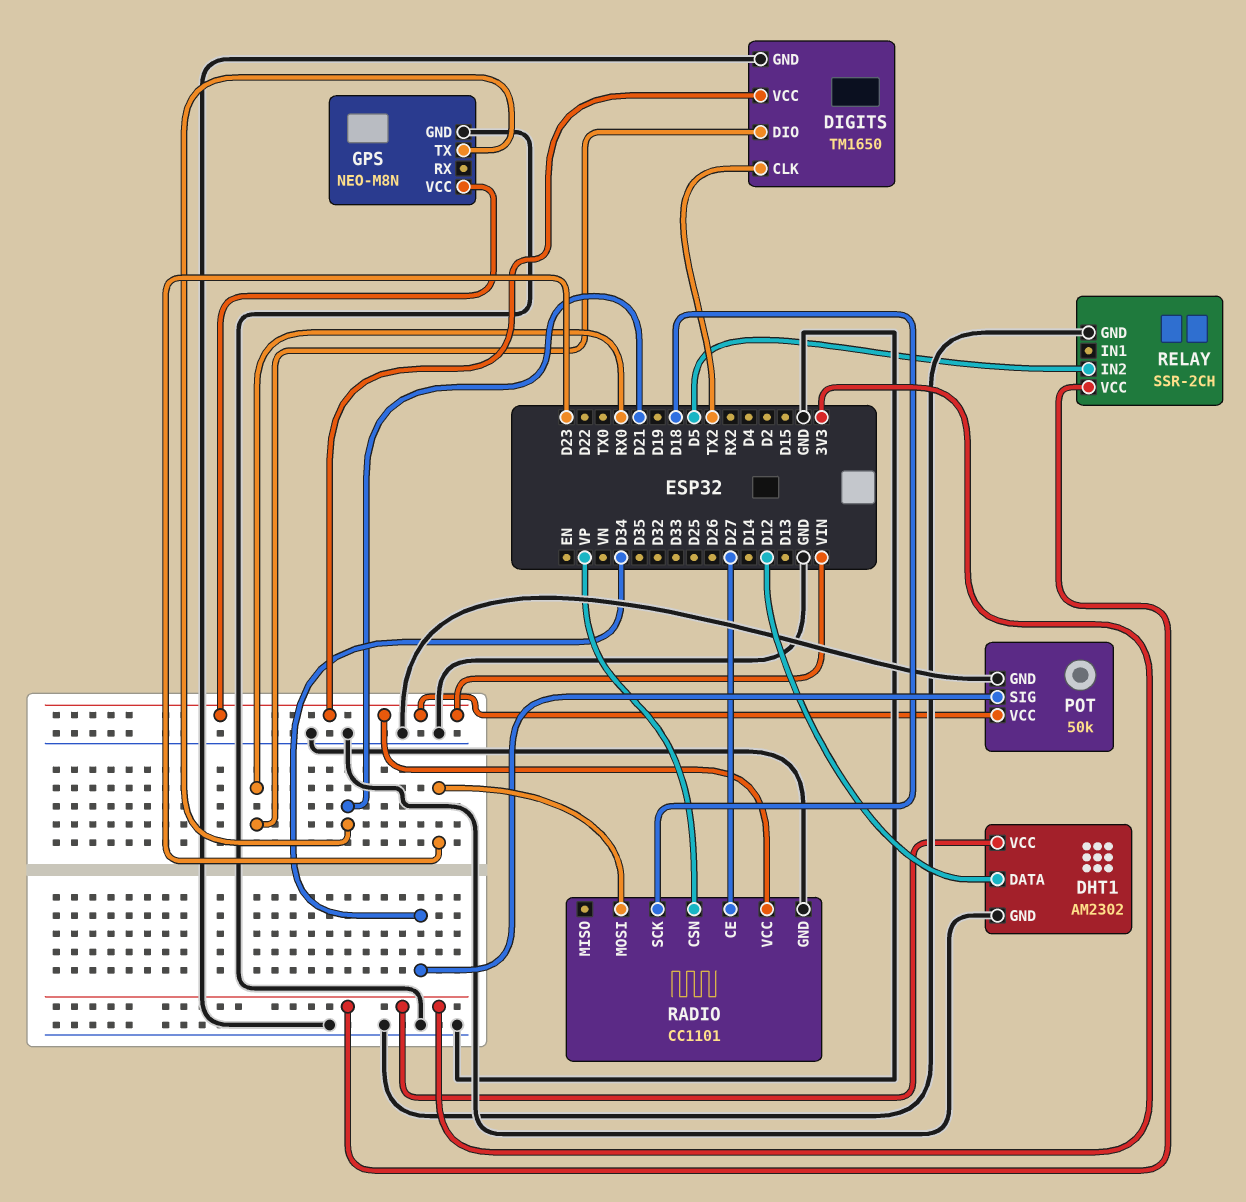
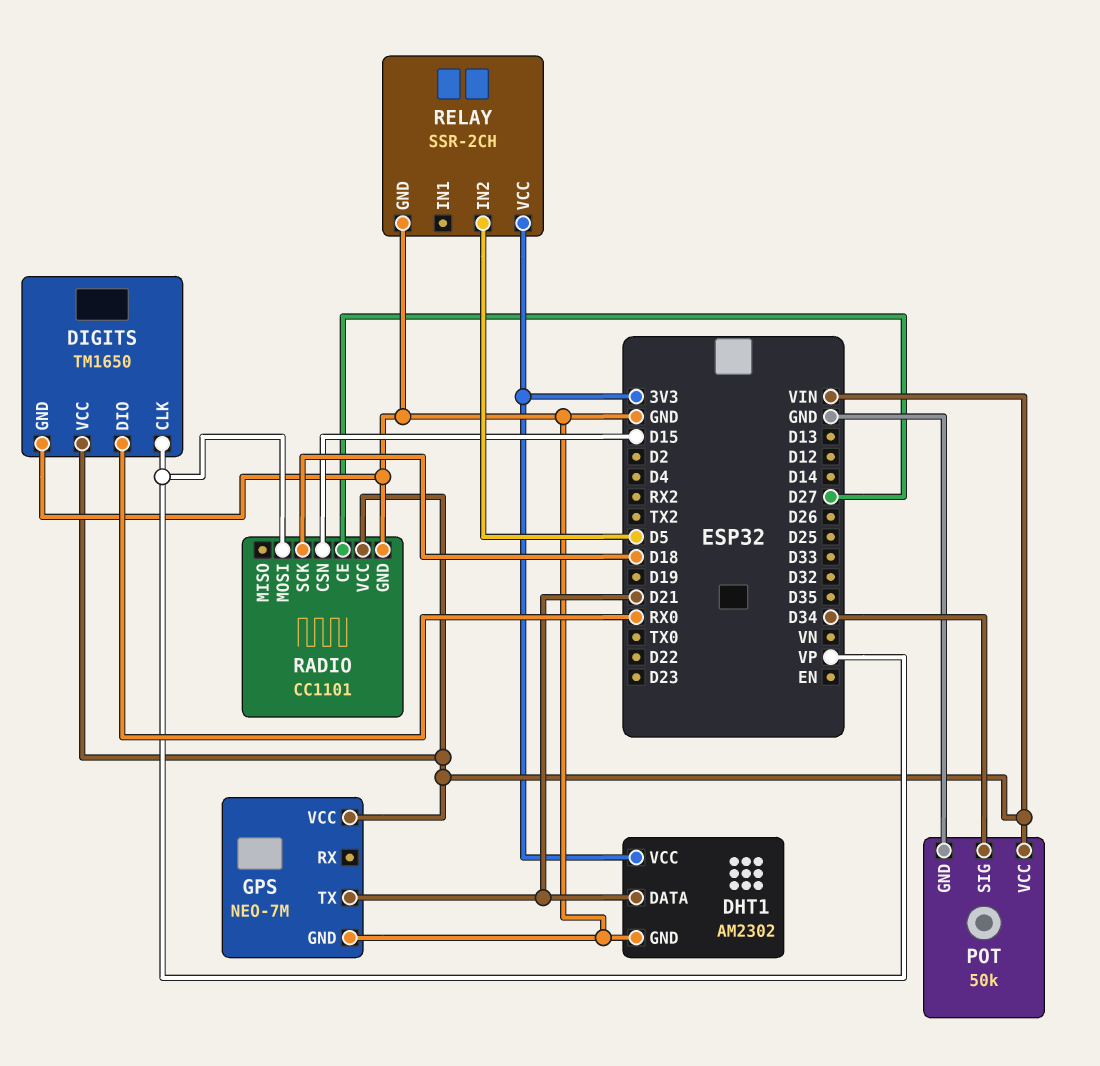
DHT1 pin DATA: D12 -> D21
DIGITS pin CLK: TX2 -> VP
GPS: NEO-M8N -> NEO-7M
RADIO pin CSN: VP -> D15
RADIO pin MOSI: D23 -> VP

